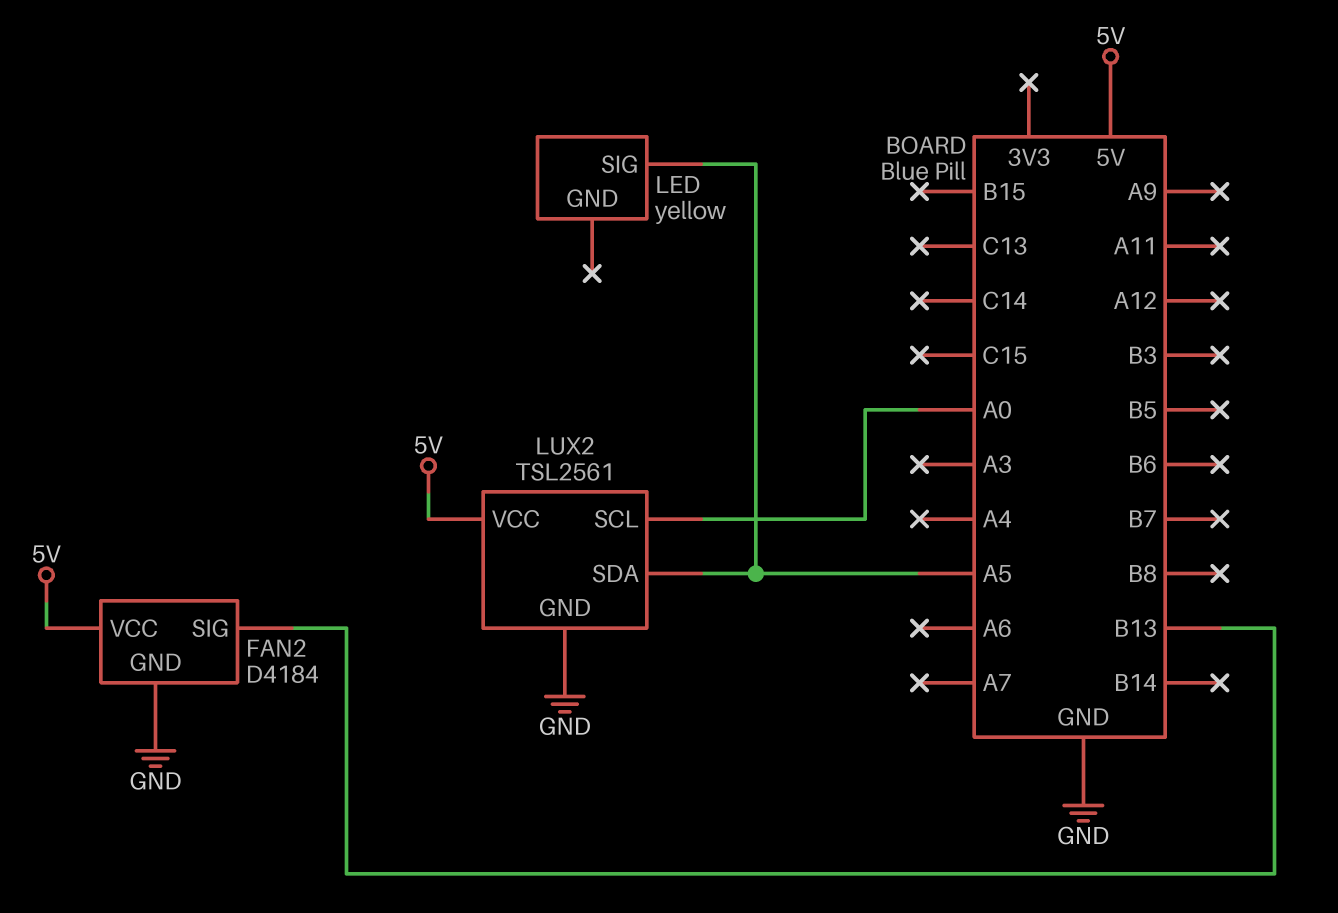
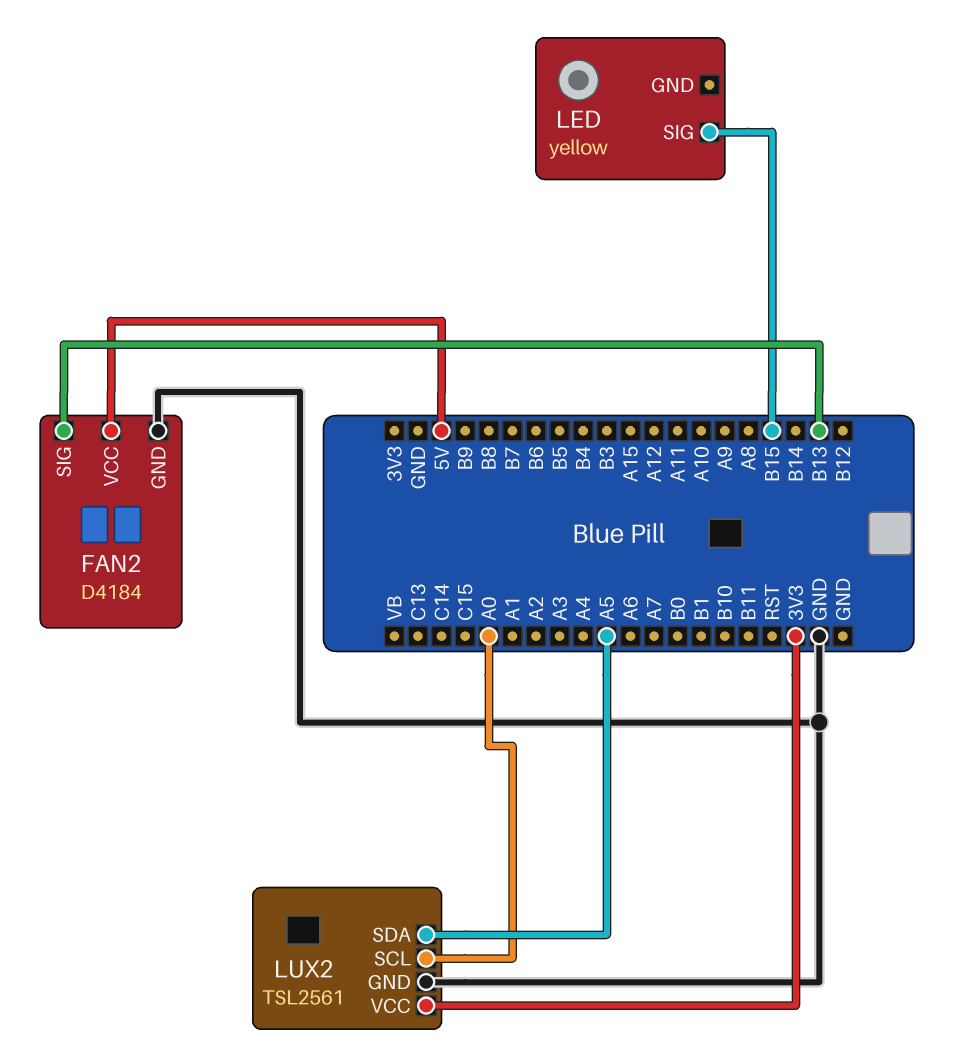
LED pin SIG: A5 -> B15
LUX2 pin VCC: 5V -> 3V3

